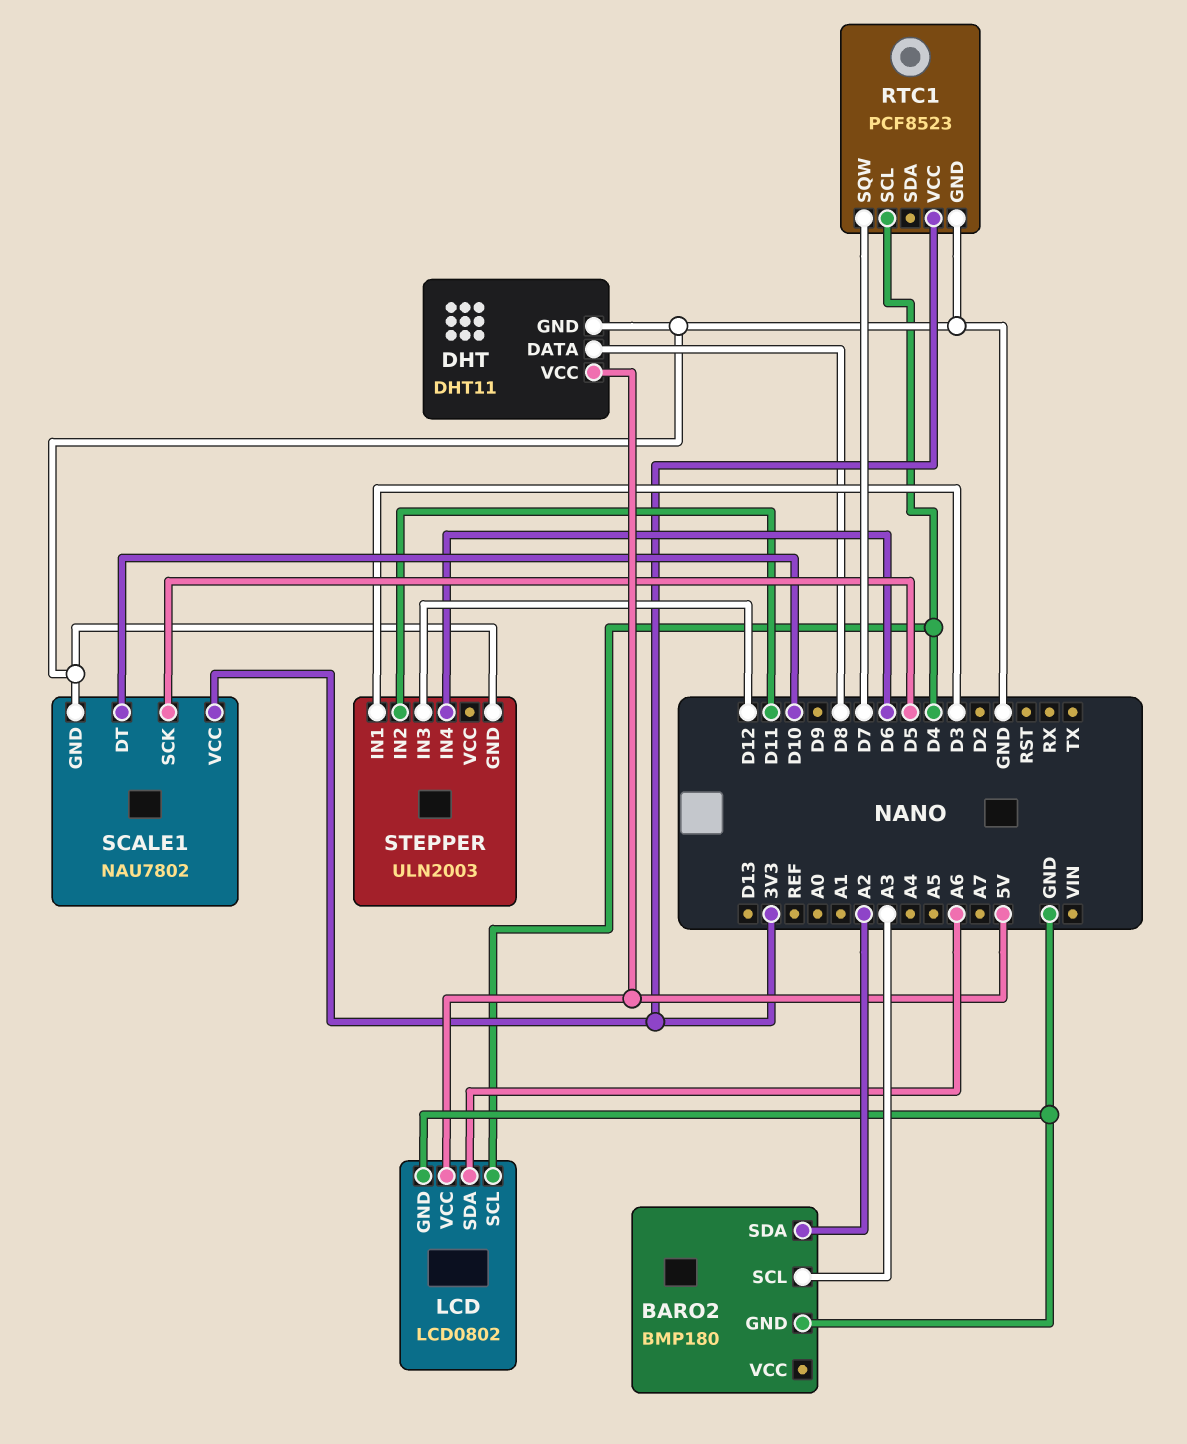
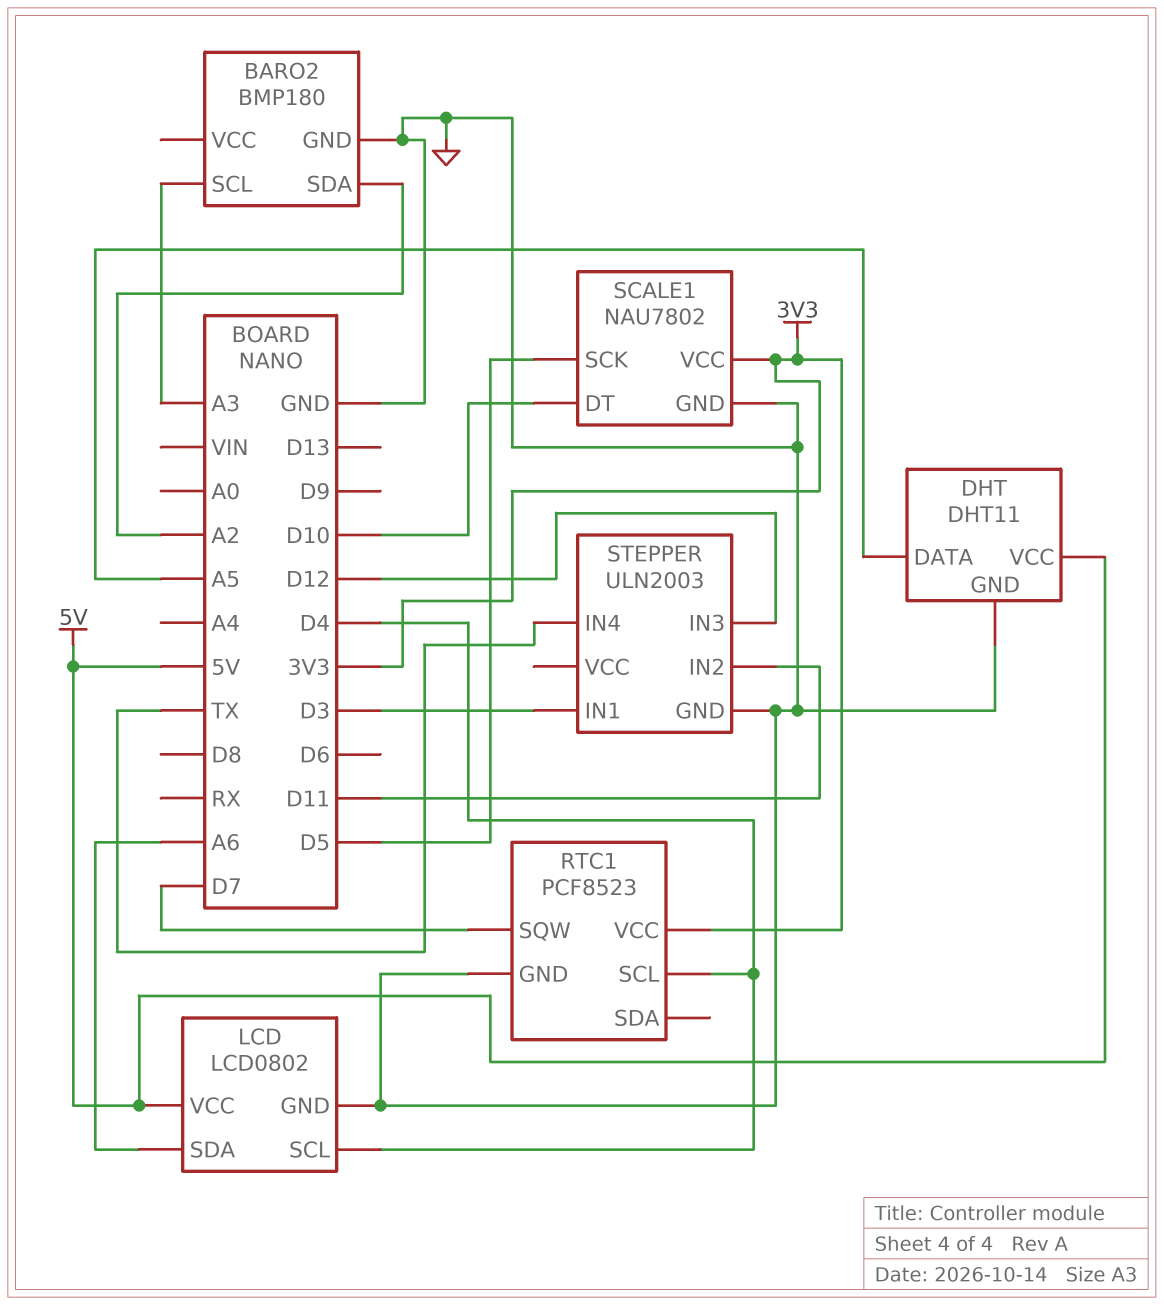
DHT pin DATA: D8 -> A5
STEPPER pin IN4: D6 -> TX

